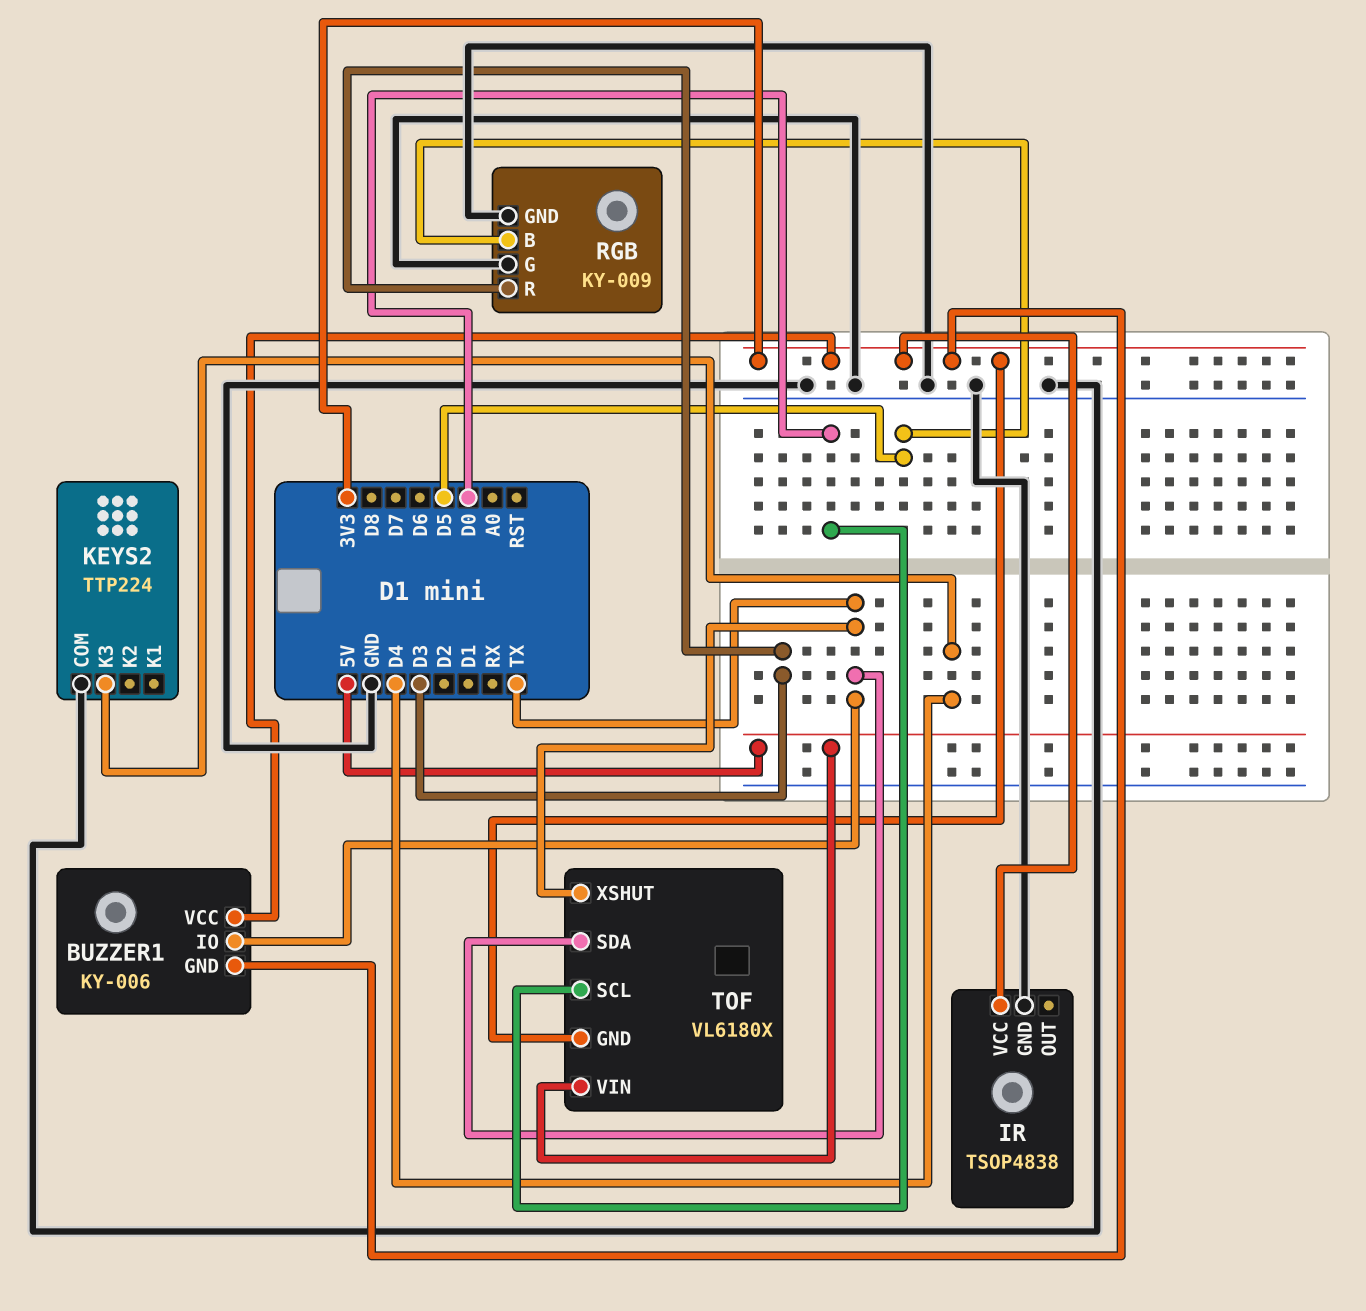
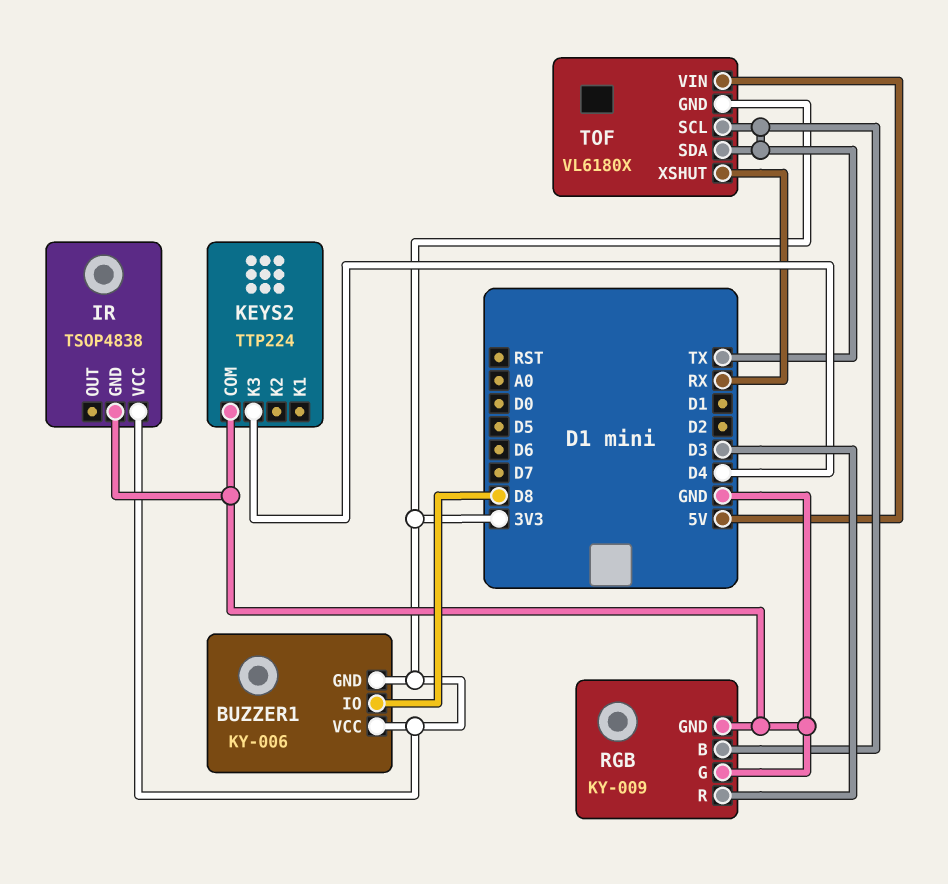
BUZZER1 pin IO: TX -> D8
RGB pin B: D5 -> TX
TOF pin SCL: D0 -> TX
TOF pin XSHUT: TX -> RX

